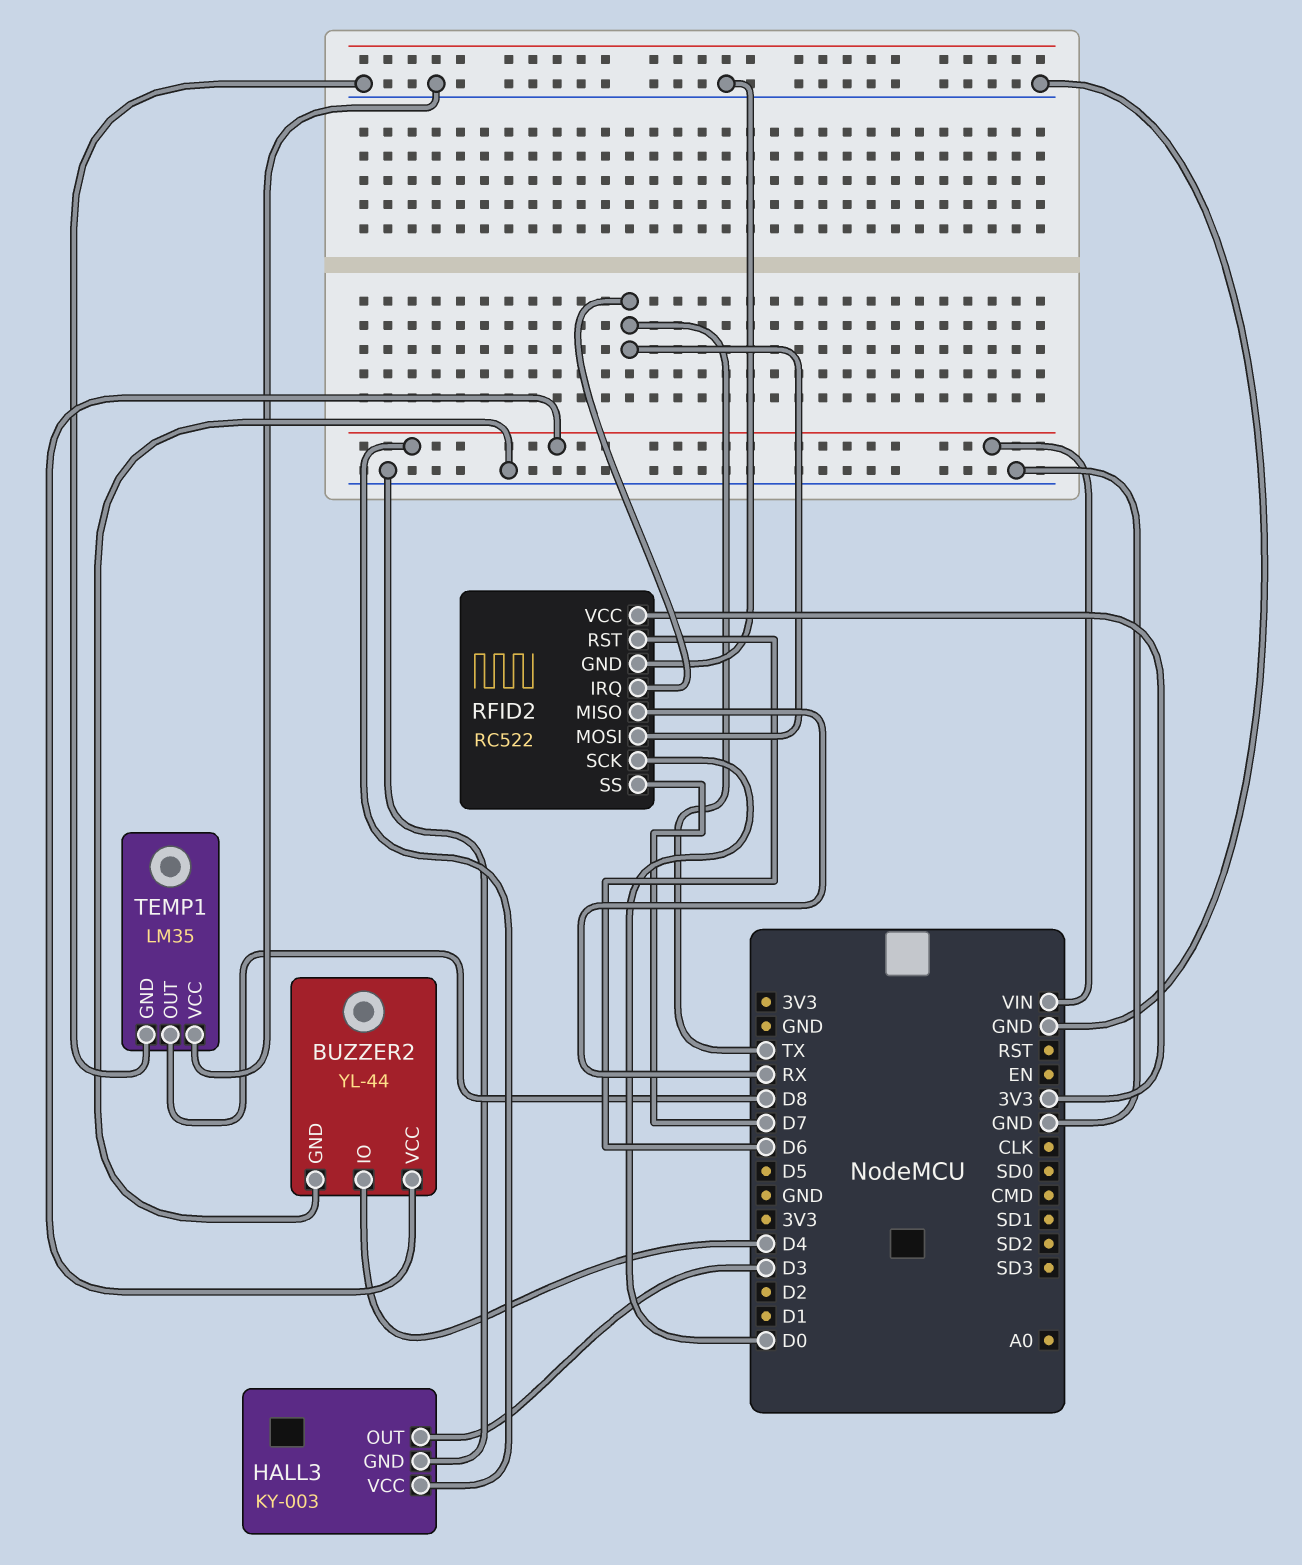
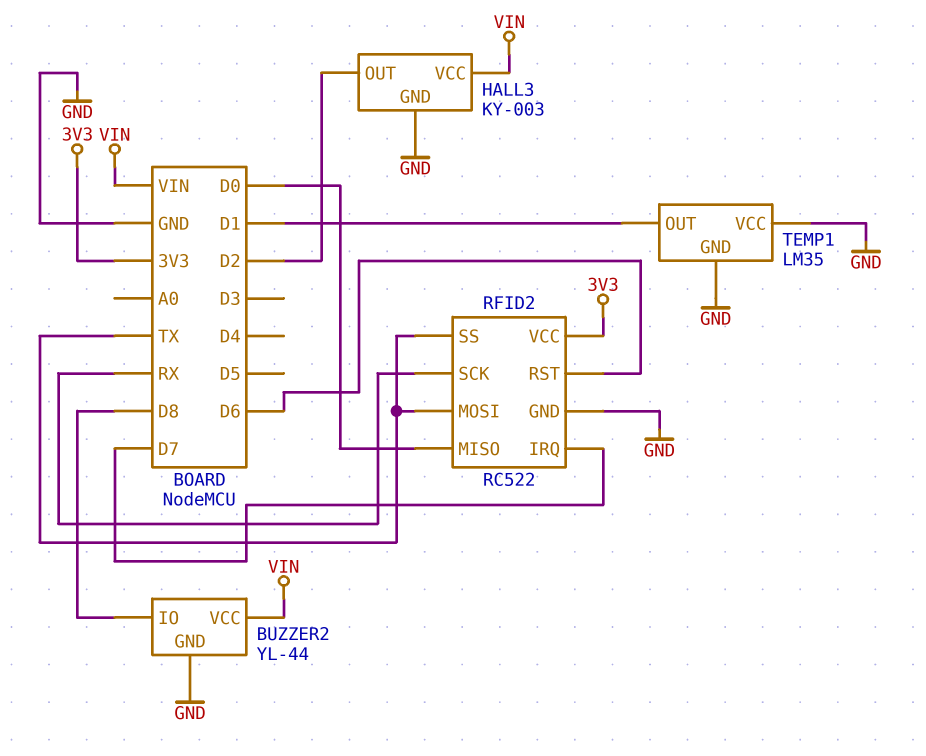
BUZZER2 pin IO: D4 -> D8
HALL3 pin OUT: D3 -> D2
RFID2 pin IRQ: TX -> D7
RFID2 pin MISO: RX -> D0
RFID2 pin SCK: D0 -> RX
RFID2 pin SS: D7 -> TX
TEMP1 pin OUT: D8 -> D1

